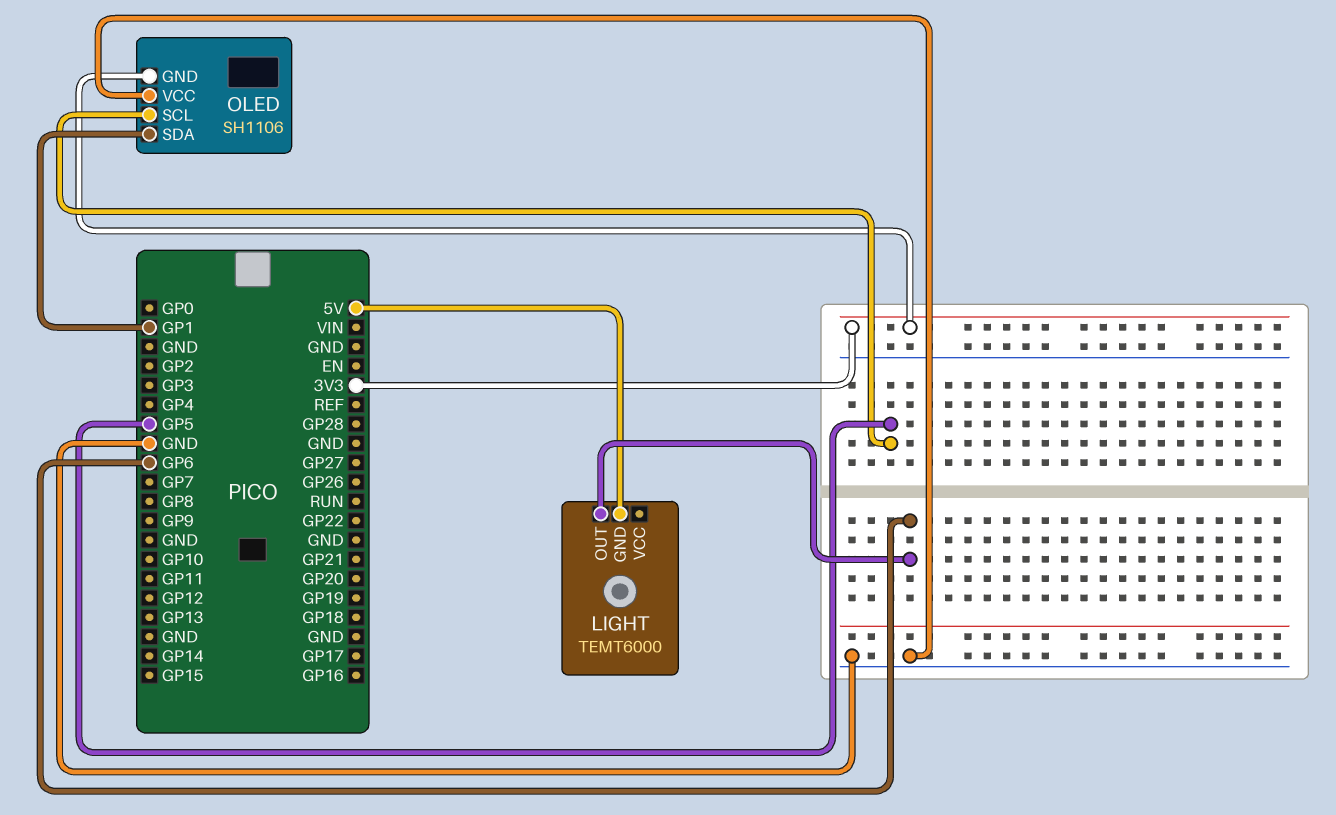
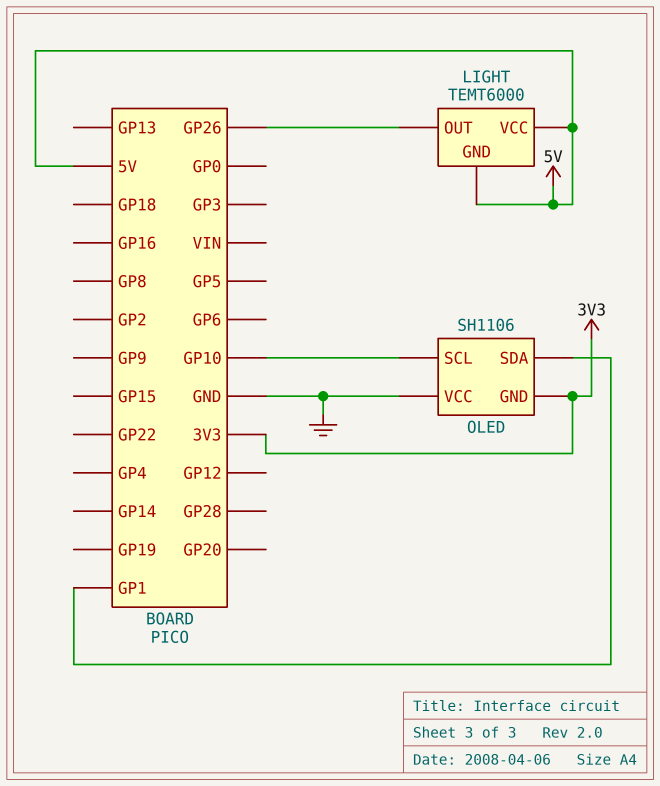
LIGHT pin OUT: GP6 -> GP26
LIGHT pin VCC: none -> 5V
OLED pin SCL: GP5 -> GP10

